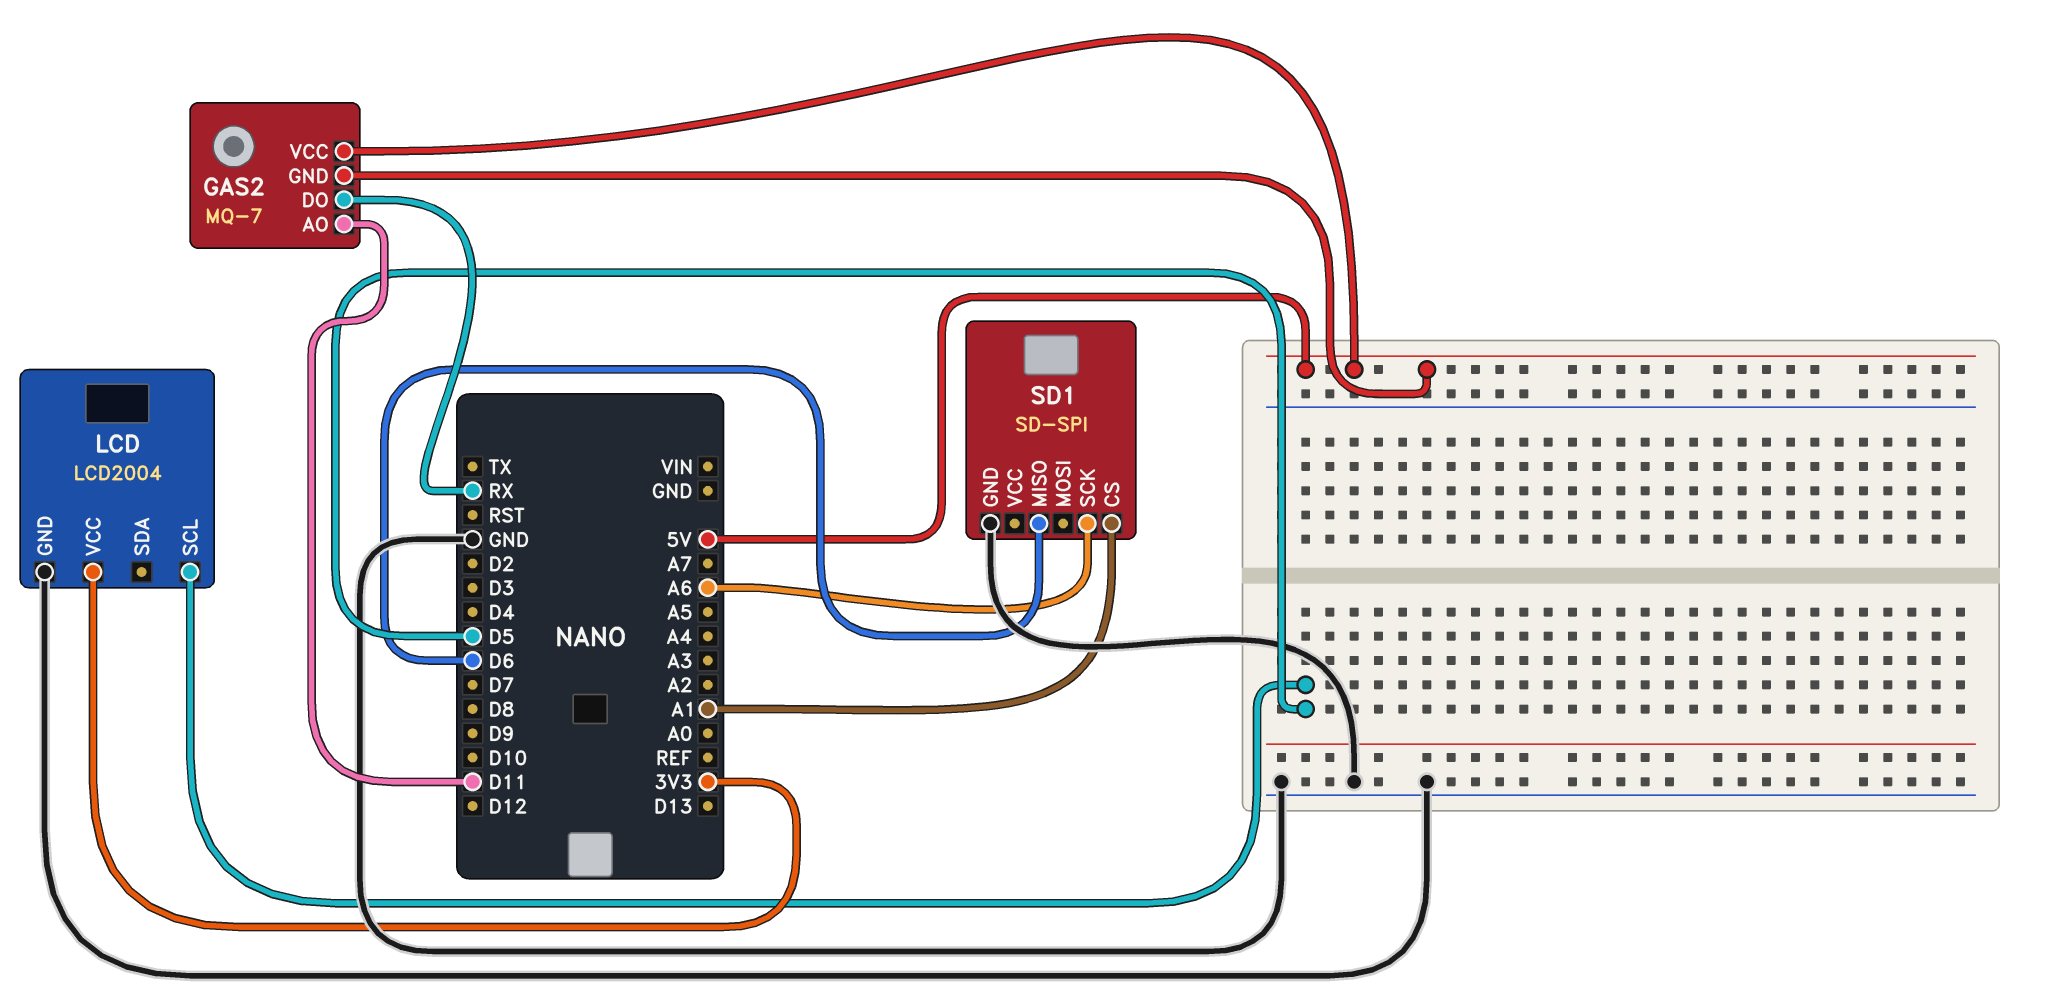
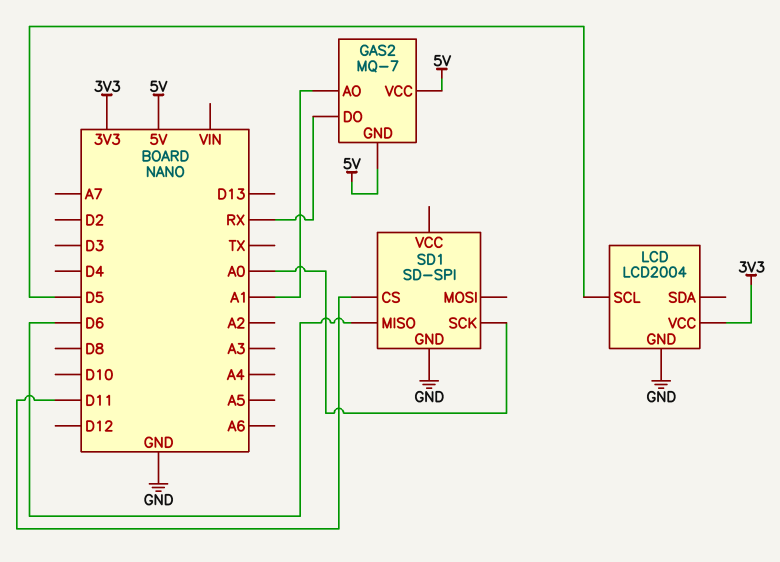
GAS2 pin AO: D11 -> A1
SD1 pin CS: A1 -> D11
SD1 pin SCK: A6 -> A0

